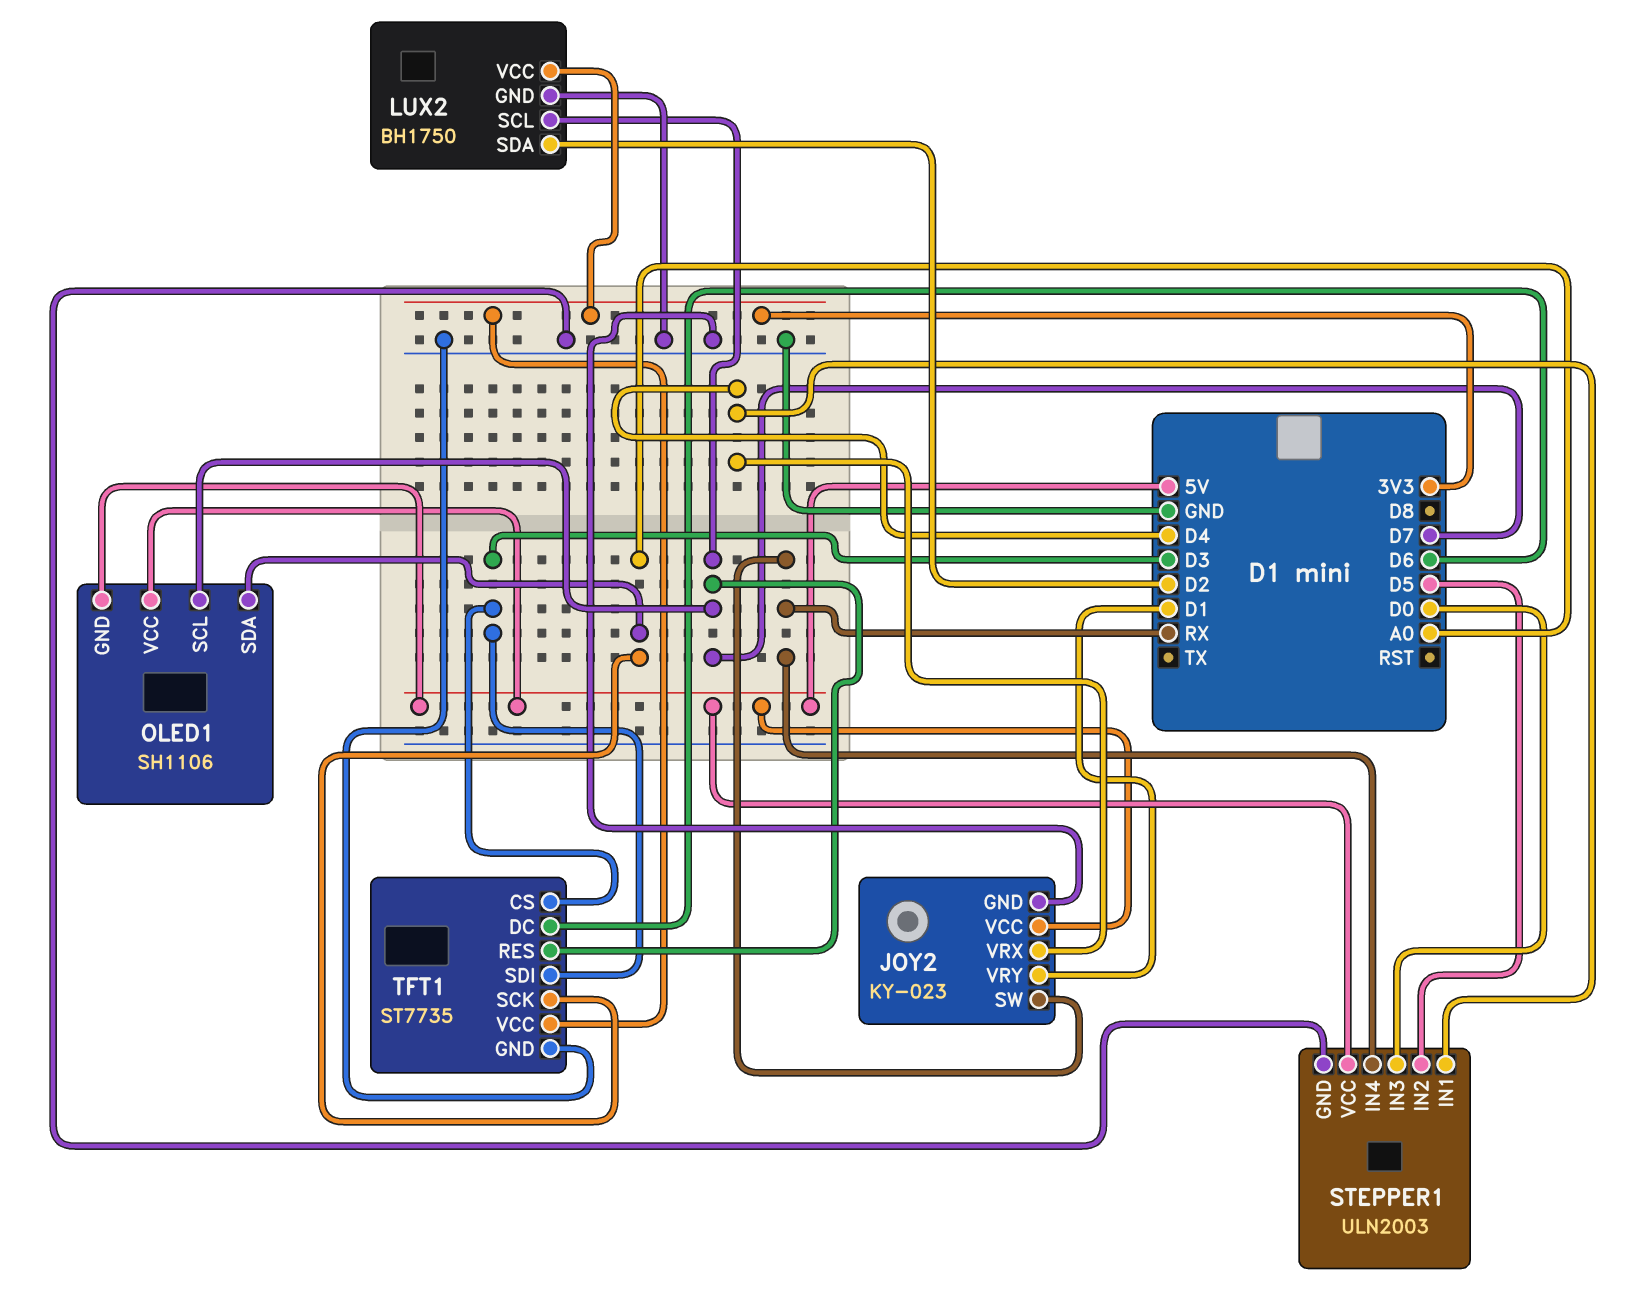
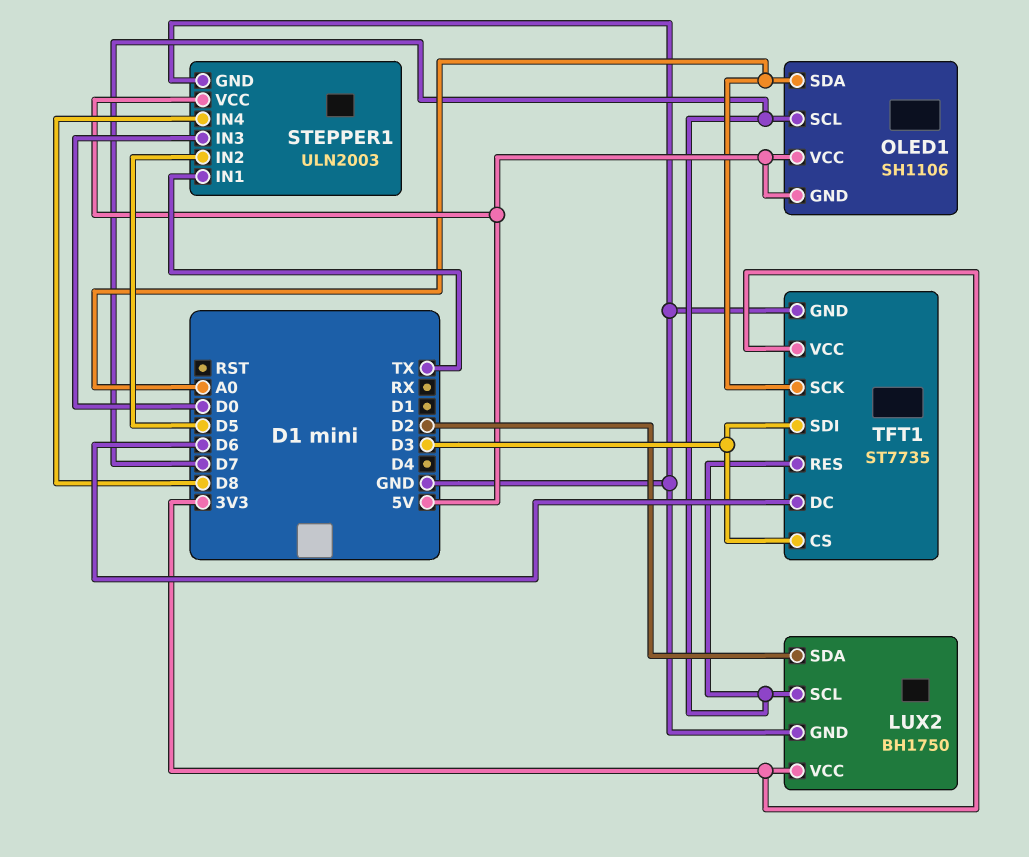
JOY2: KY-023 -> none
JOY2 pin GND: GND -> none
JOY2 pin SW: RX -> none
JOY2 pin VCC: 5V -> none
JOY2 pin VRX: D4 -> none
JOY2 pin VRY: D1 -> none
STEPPER1 pin IN1: D4 -> TX
STEPPER1 pin IN4: RX -> D8

